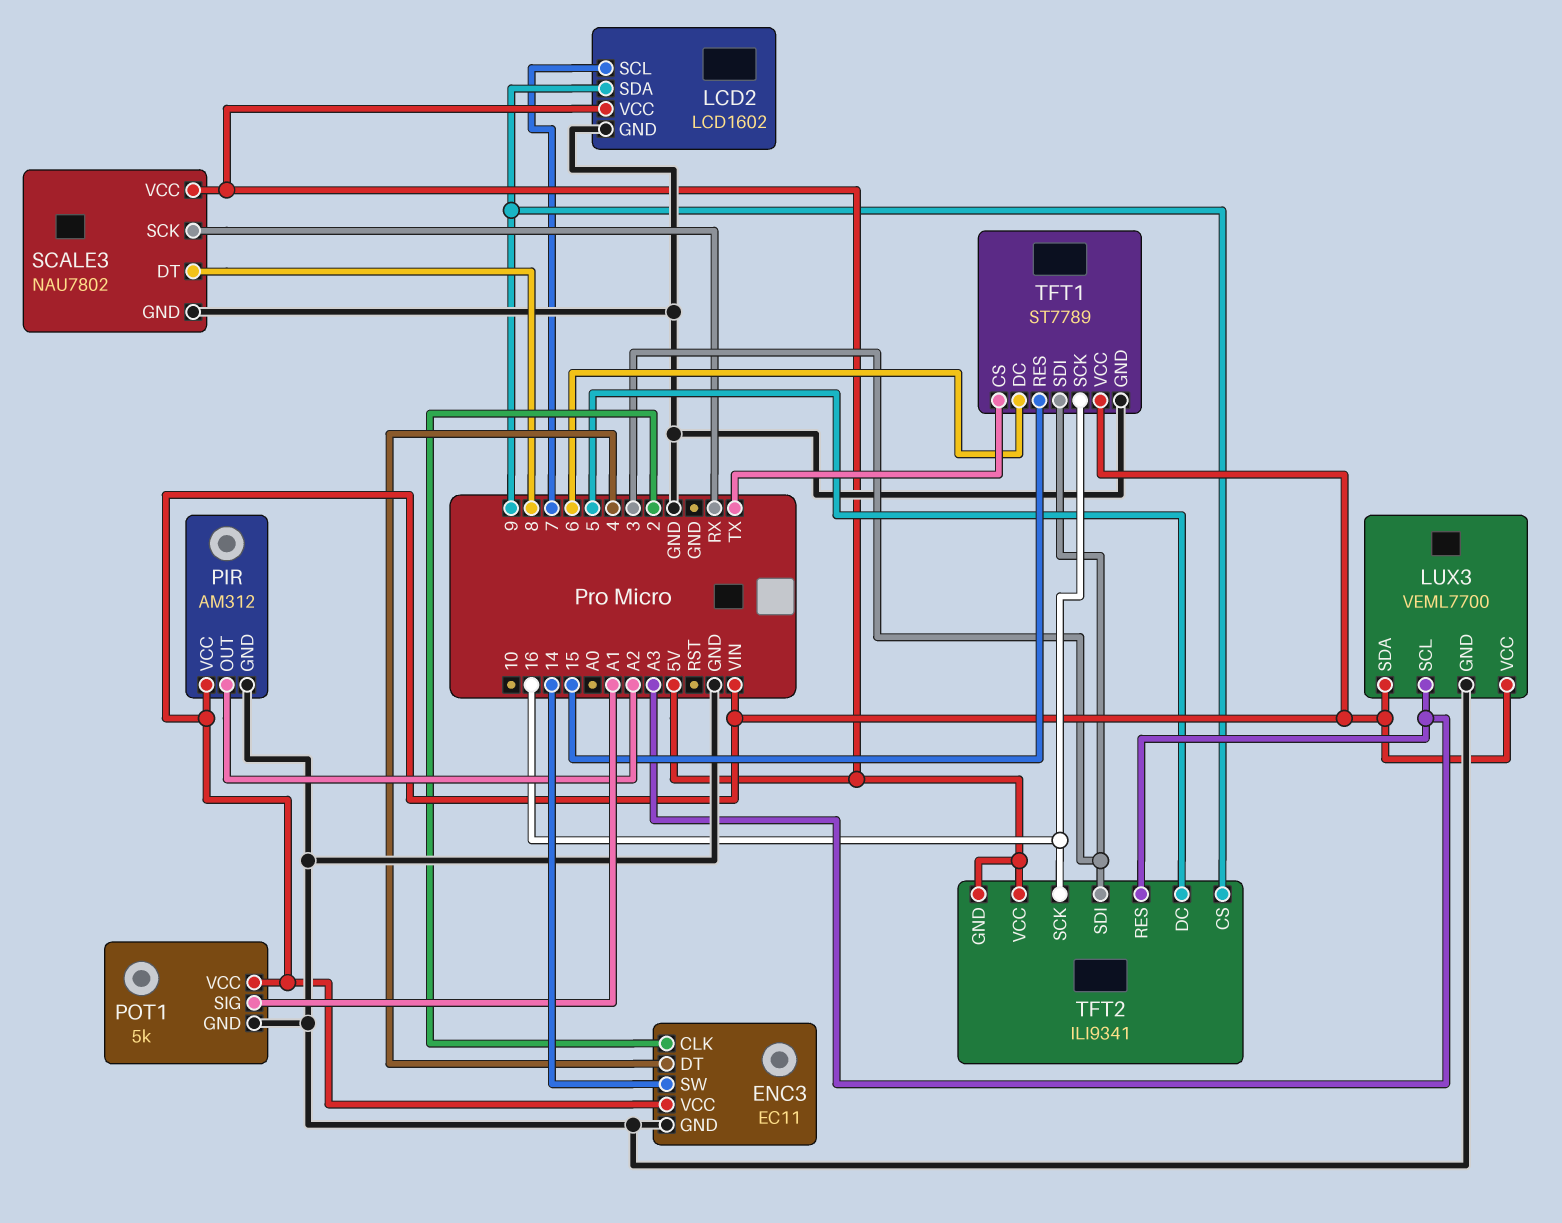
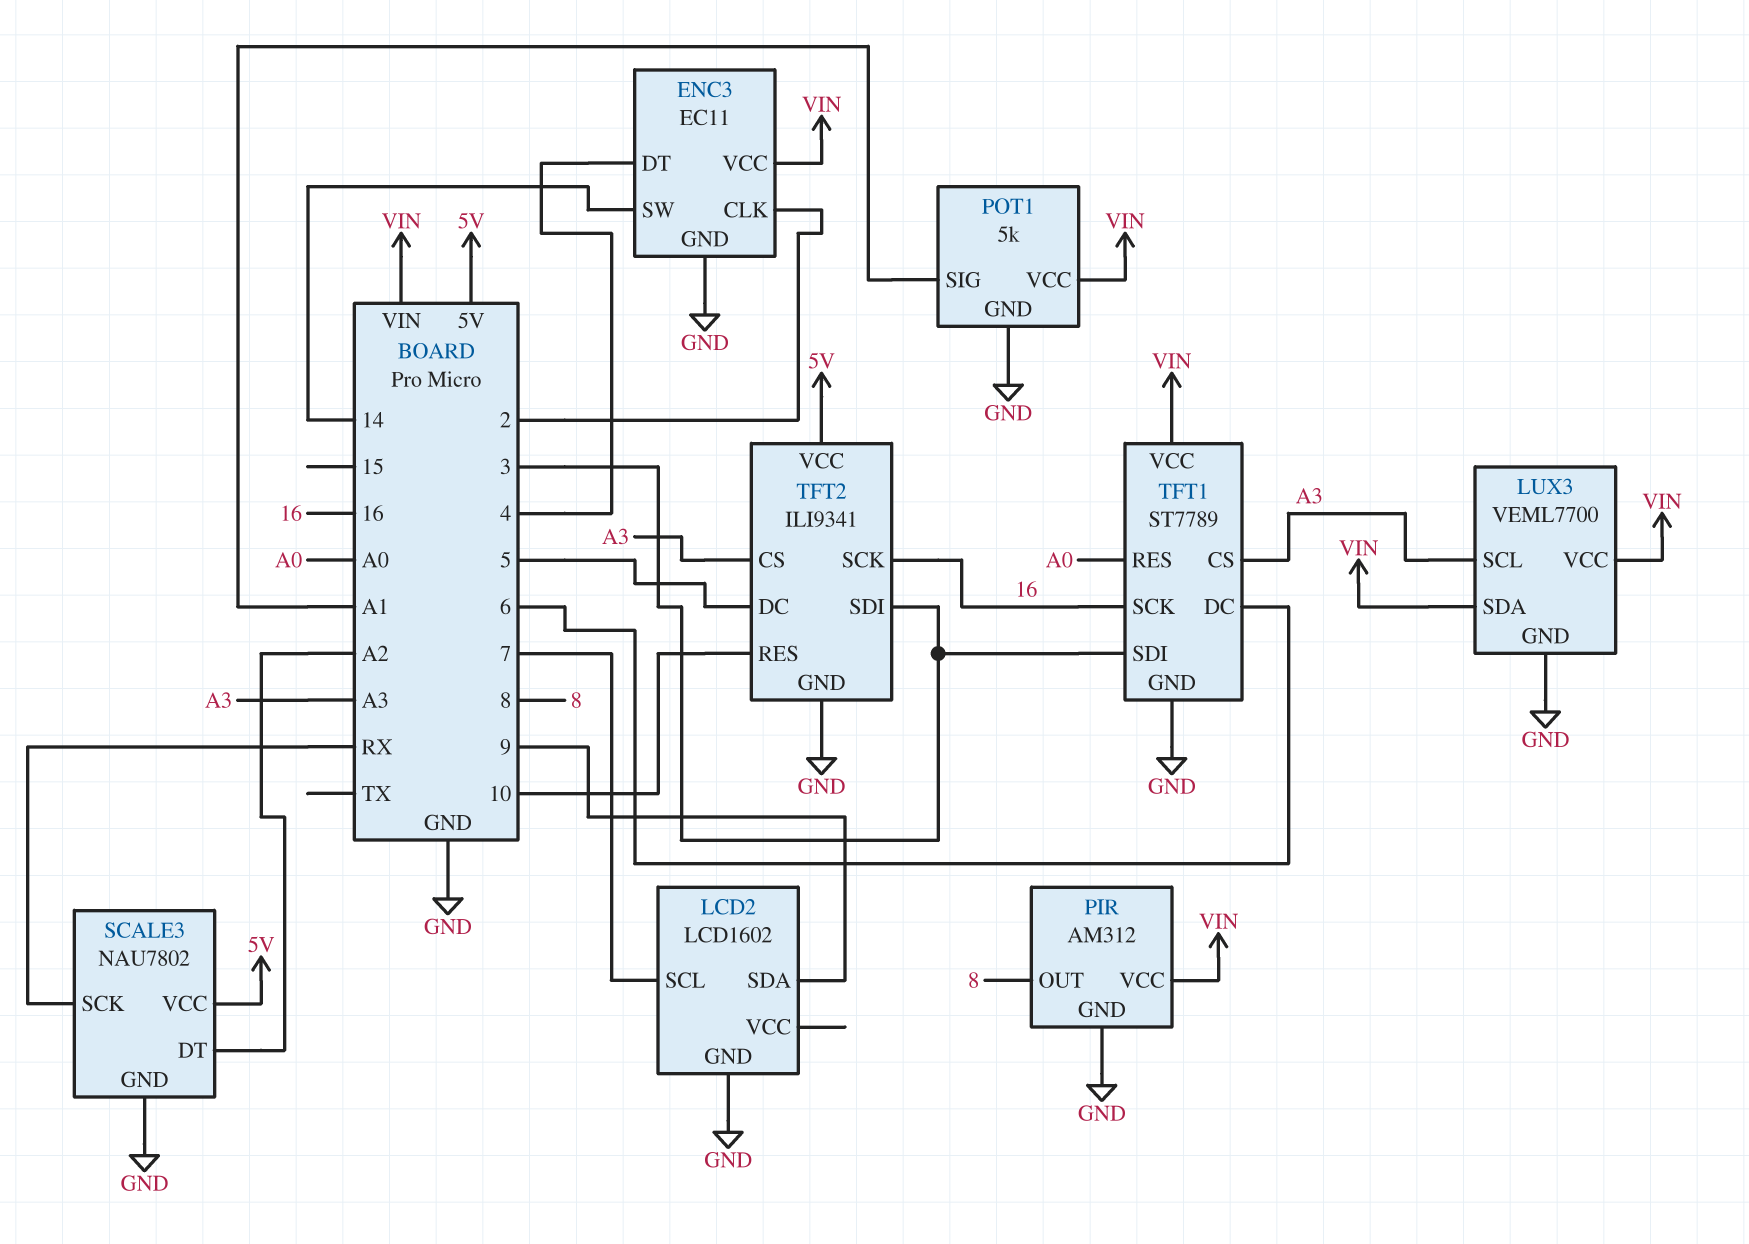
LCD2 pin VCC: 5V -> none
PIR pin OUT: A2 -> 8
SCALE3 pin DT: 8 -> A2
TFT1 pin CS: TX -> A3
TFT1 pin RES: 15 -> A0
TFT2 pin CS: 9 -> A3
TFT2 pin GND: 5V -> GND
TFT2 pin RES: A3 -> 10

